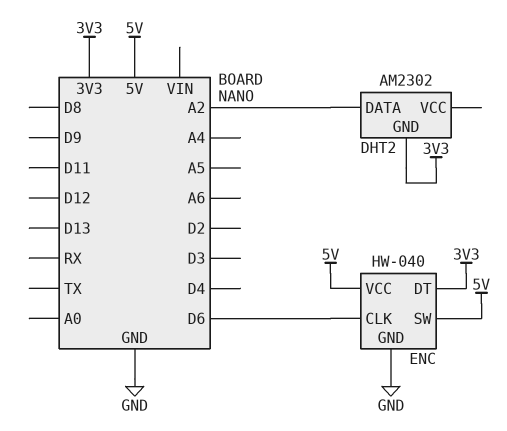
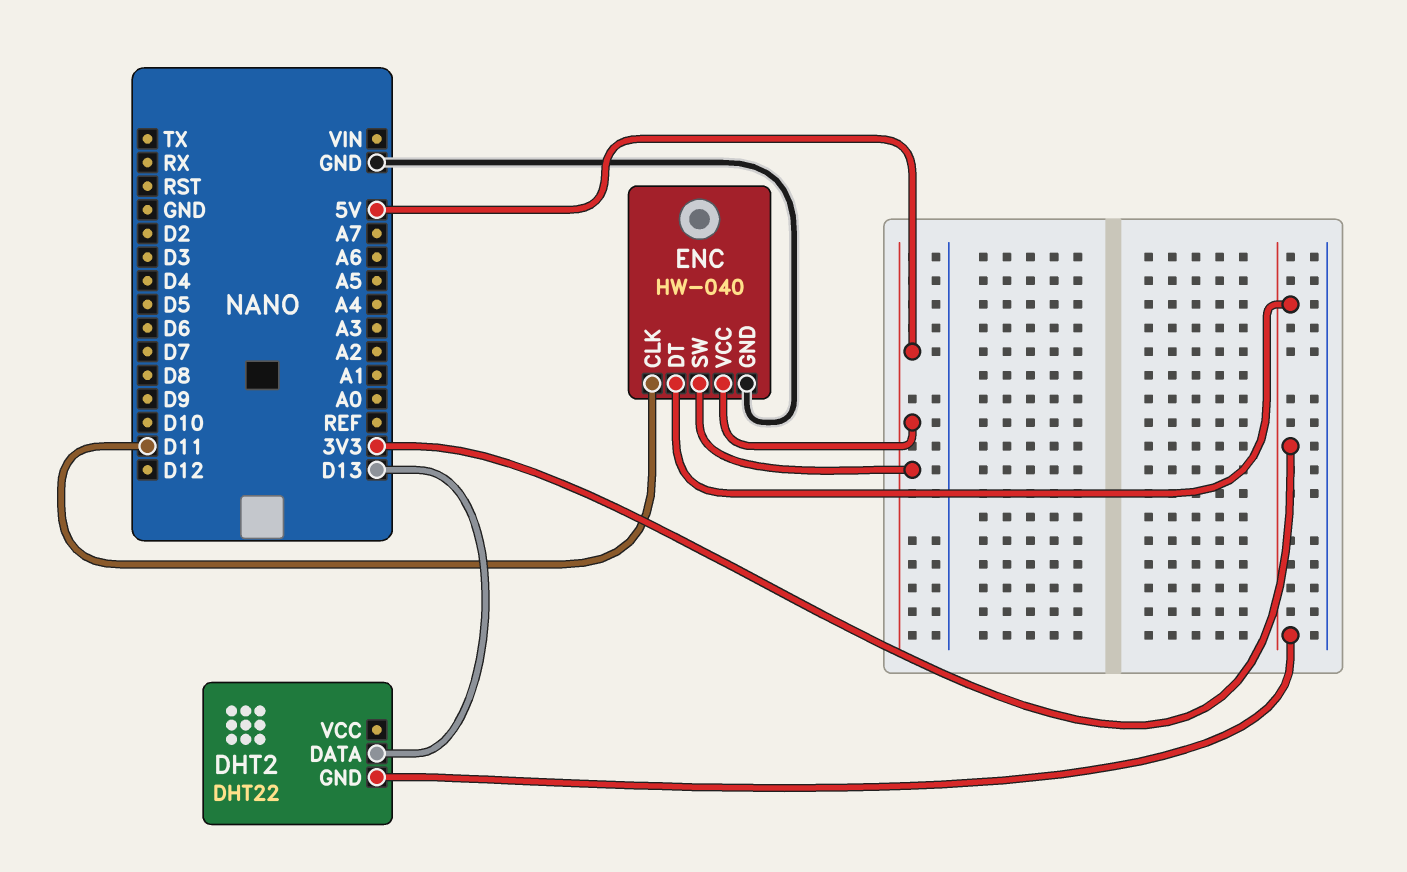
DHT2: AM2302 -> DHT22
DHT2 pin DATA: A2 -> D13
ENC pin CLK: D6 -> D11

